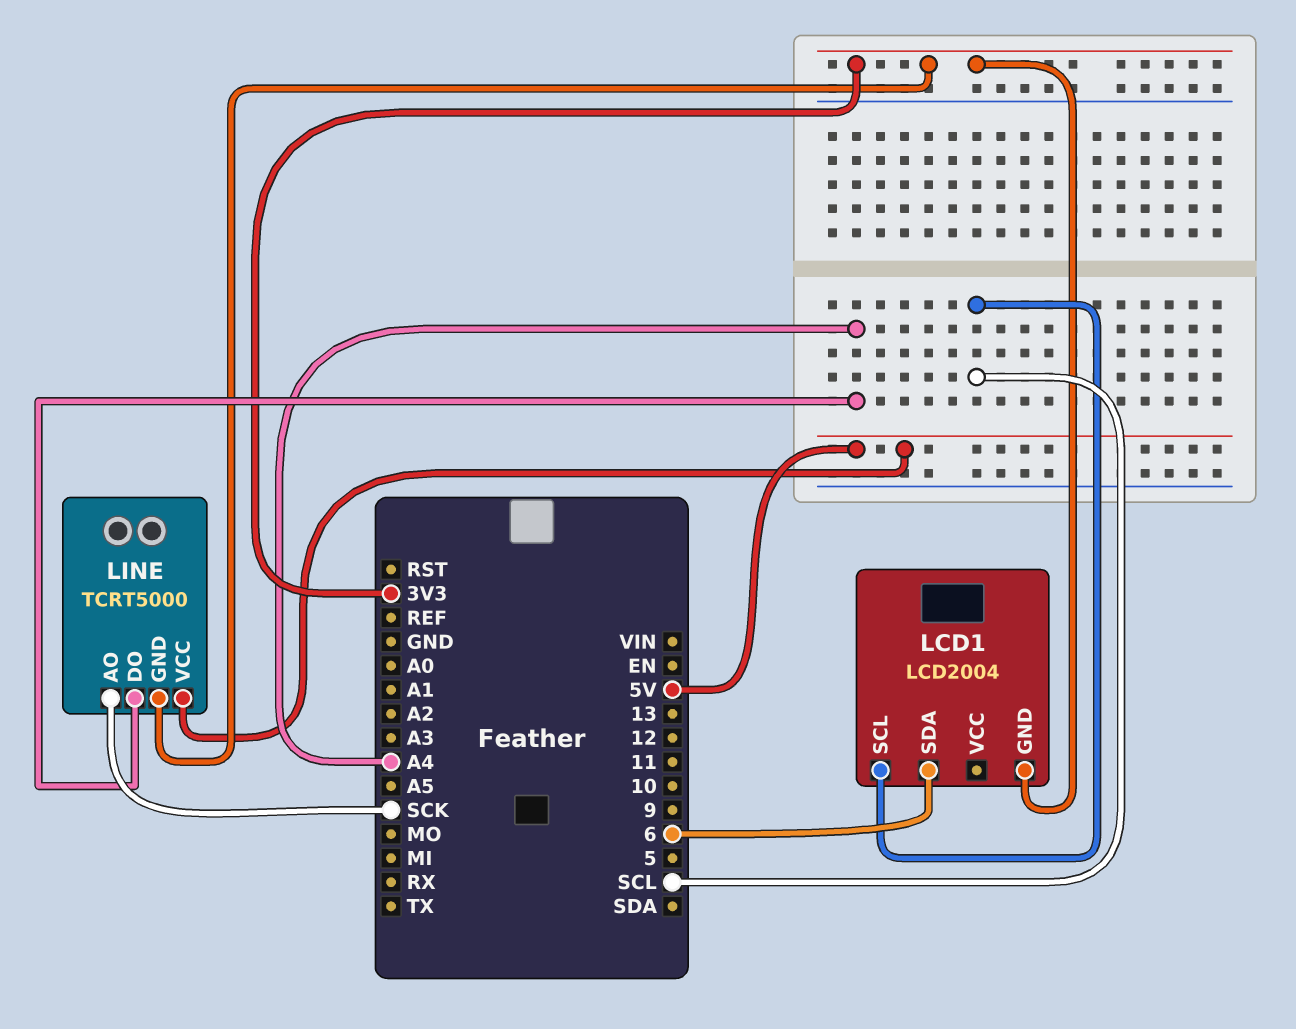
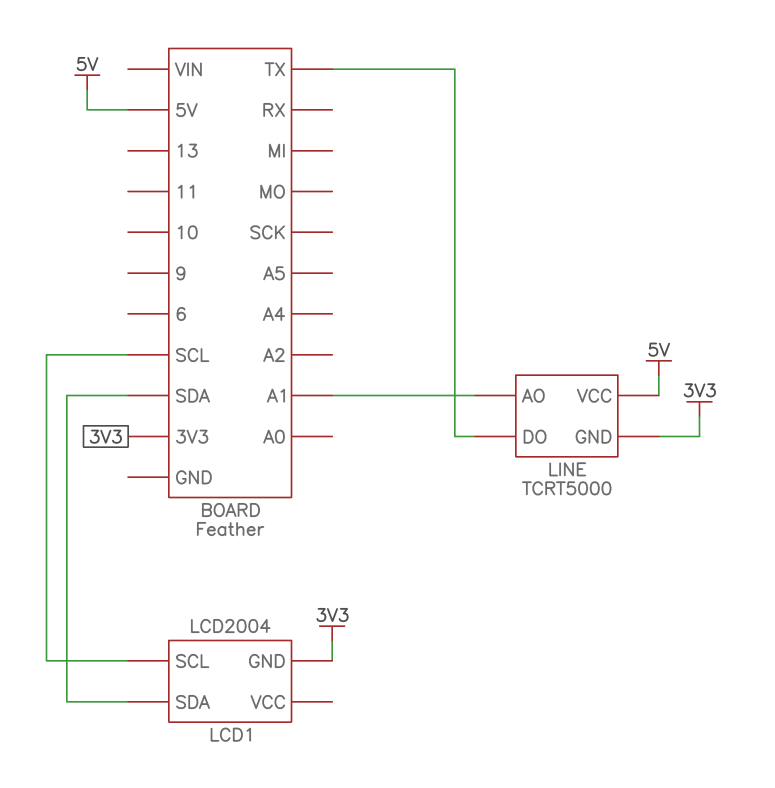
LCD1 pin SDA: 6 -> SDA
LINE pin AO: SCK -> A1
LINE pin DO: A4 -> TX

